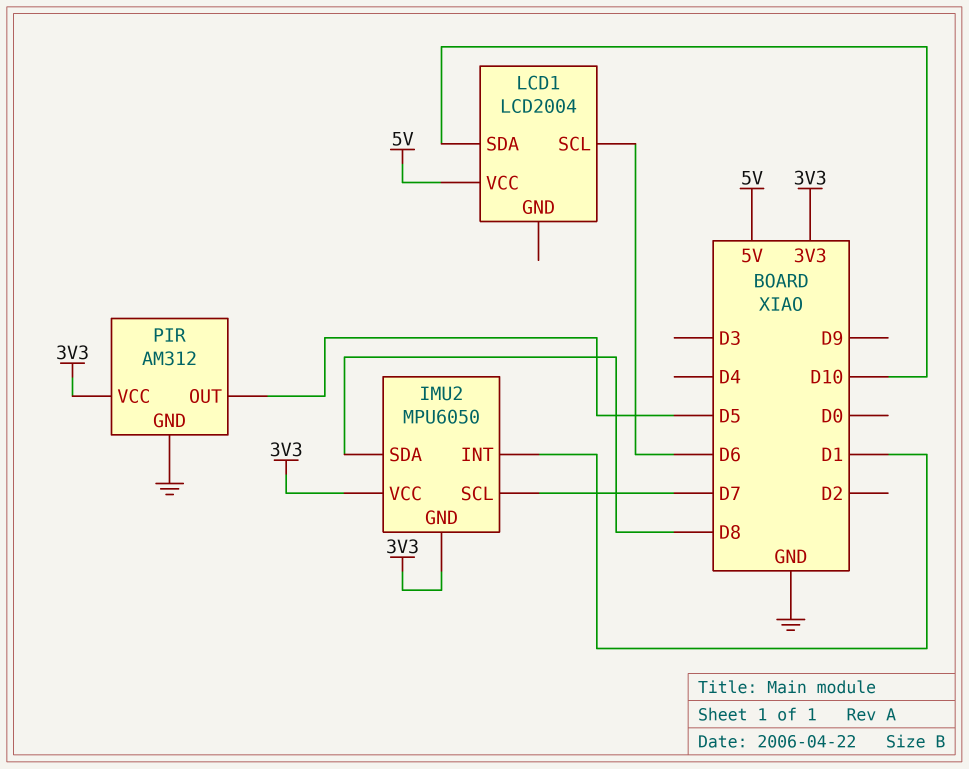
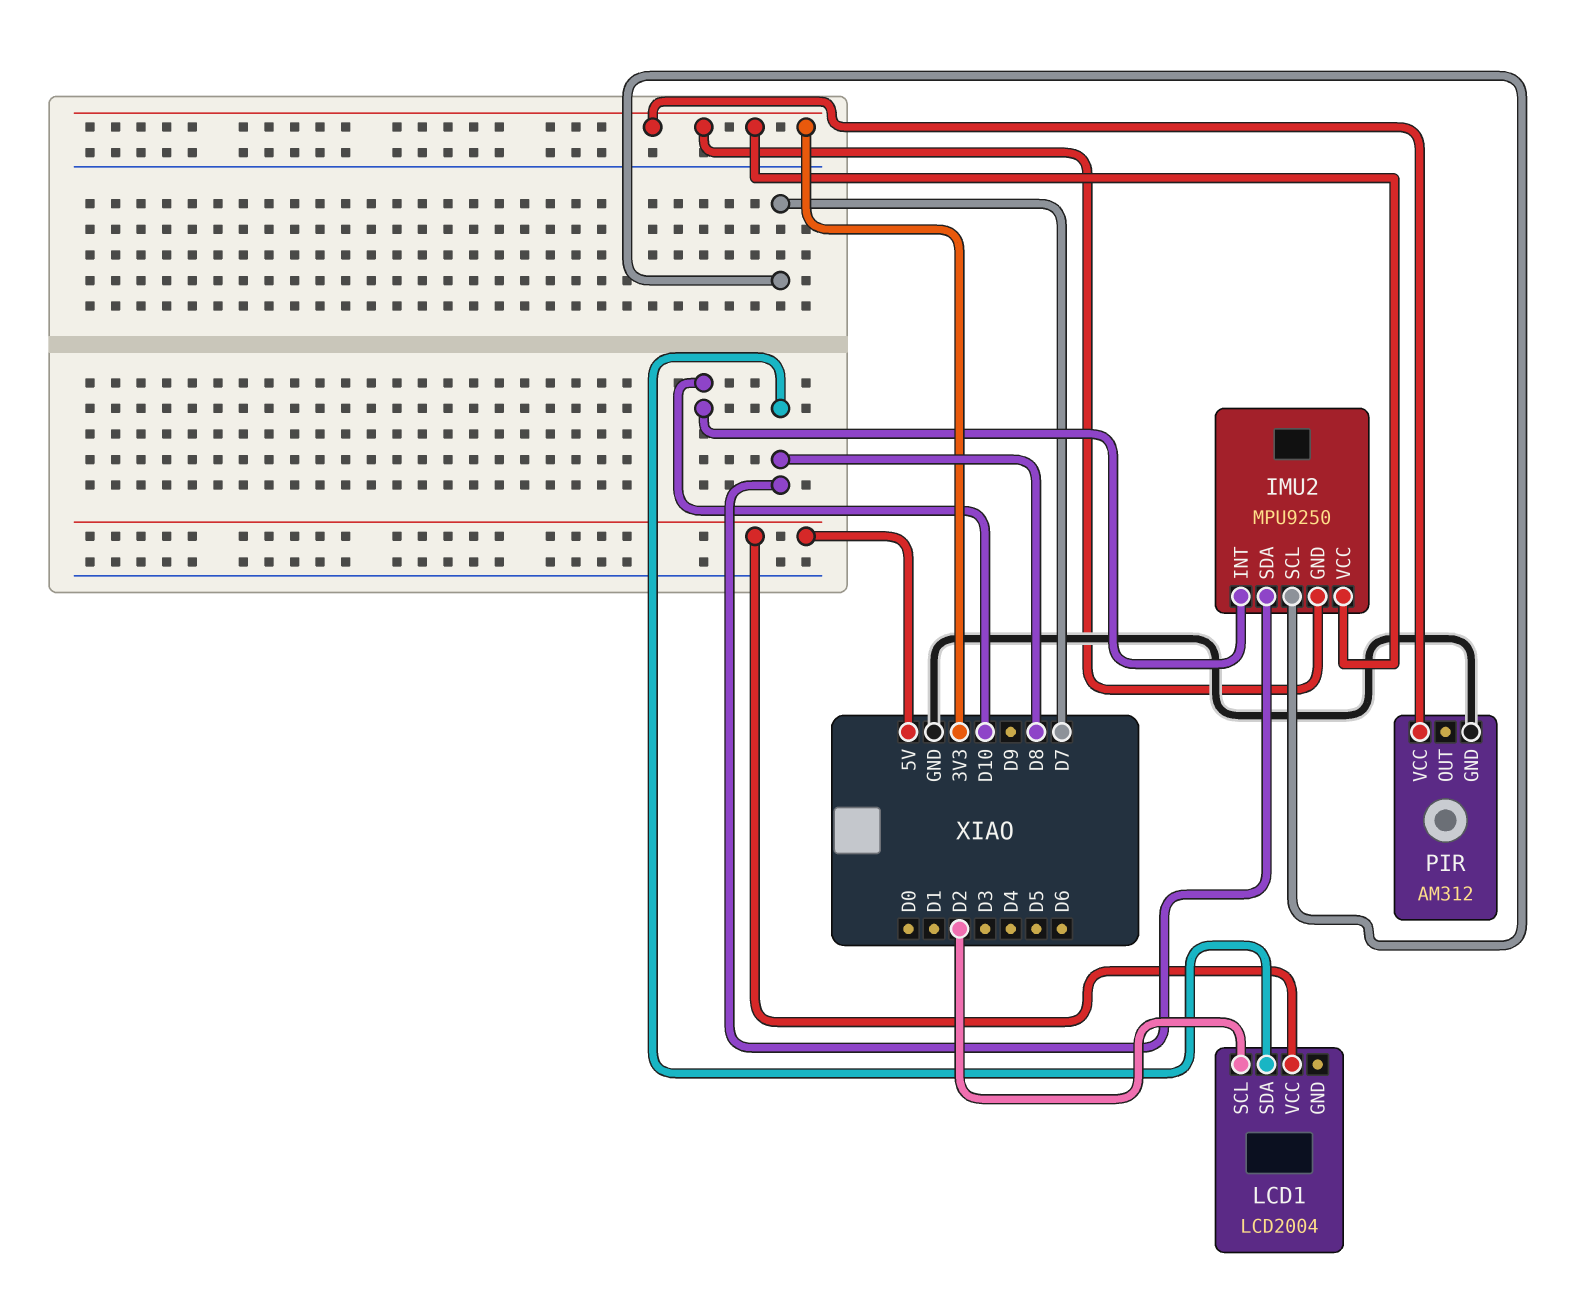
IMU2: MPU6050 -> MPU9250
IMU2 pin INT: D1 -> D10
LCD1 pin SCL: D6 -> D2
LCD1 pin SDA: D10 -> D8
PIR pin OUT: D5 -> none

